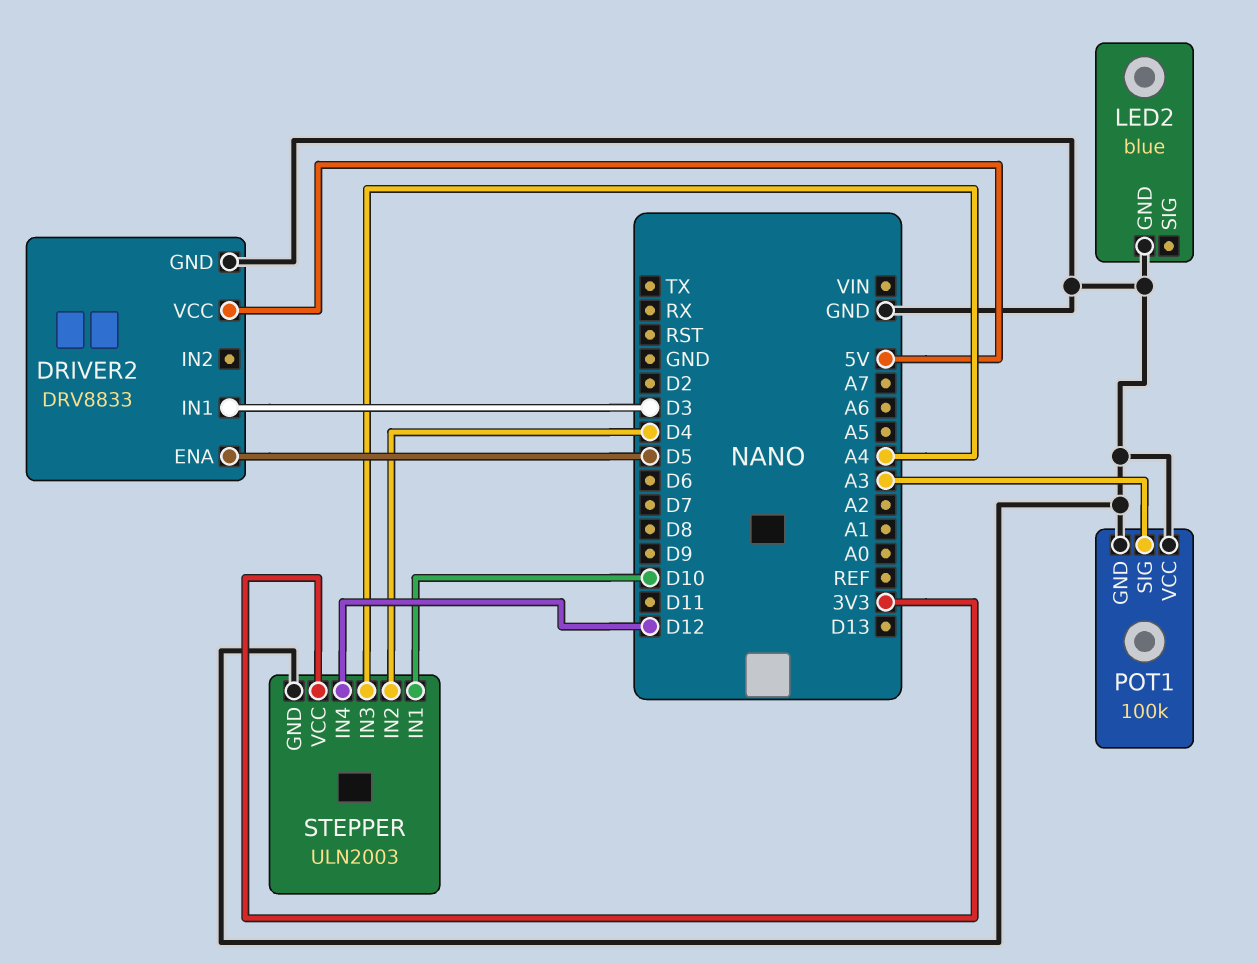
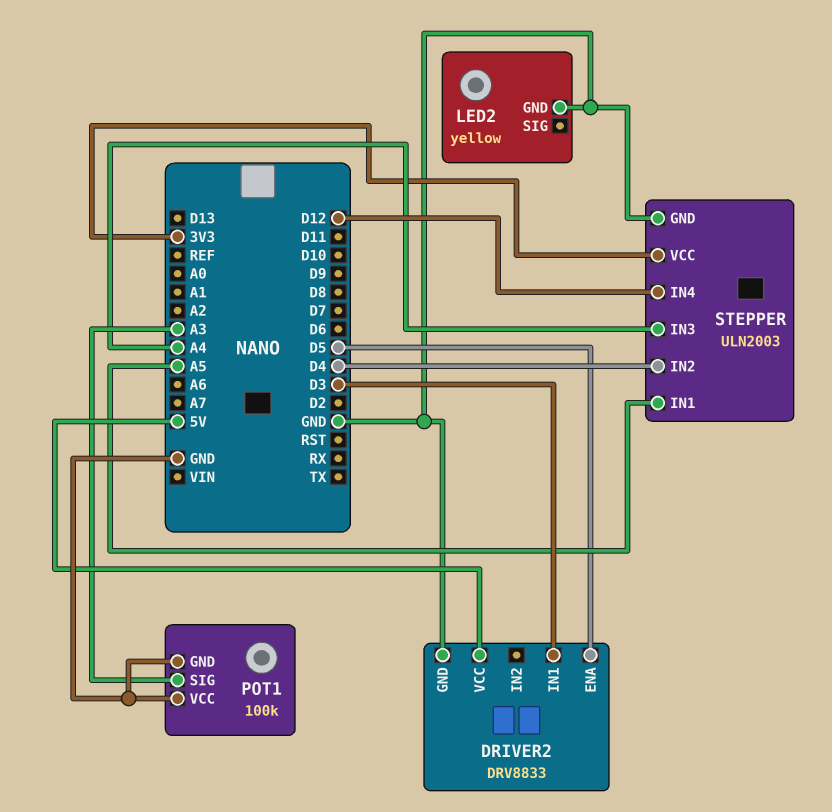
LED2: blue -> yellow
STEPPER pin IN1: D10 -> A5

